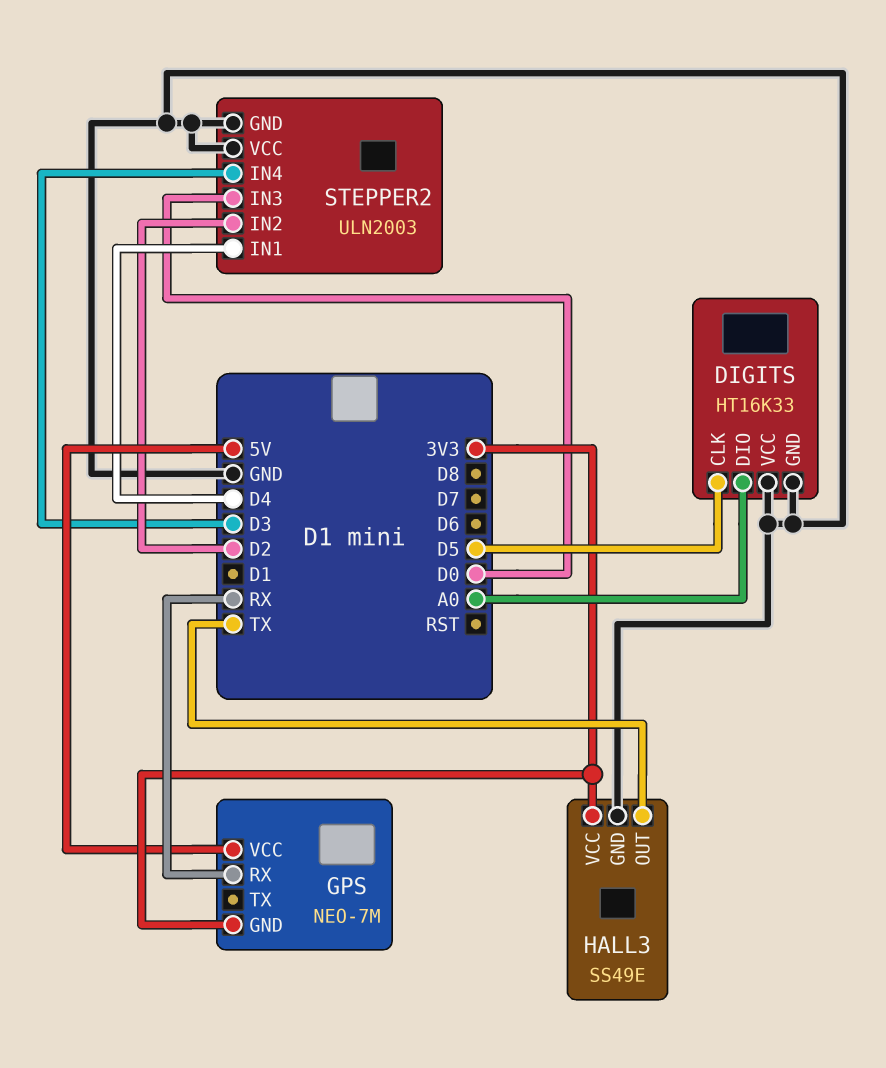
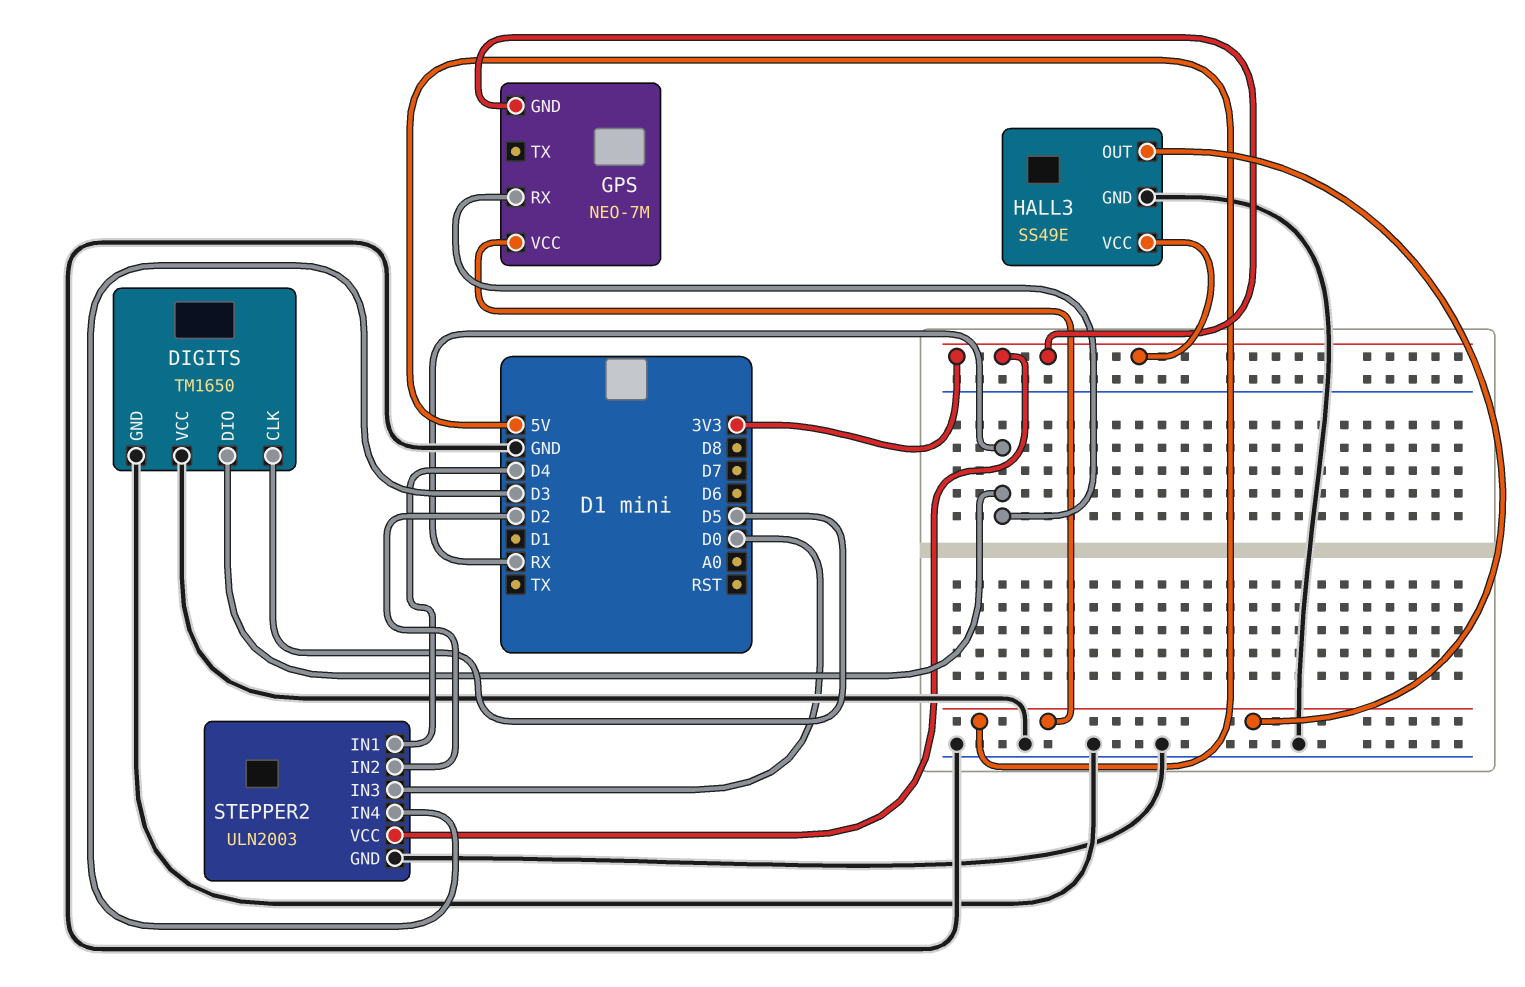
DIGITS: HT16K33 -> TM1650
DIGITS pin DIO: A0 -> RX
HALL3 pin OUT: TX -> 5V
STEPPER2 pin VCC: GND -> 3V3

